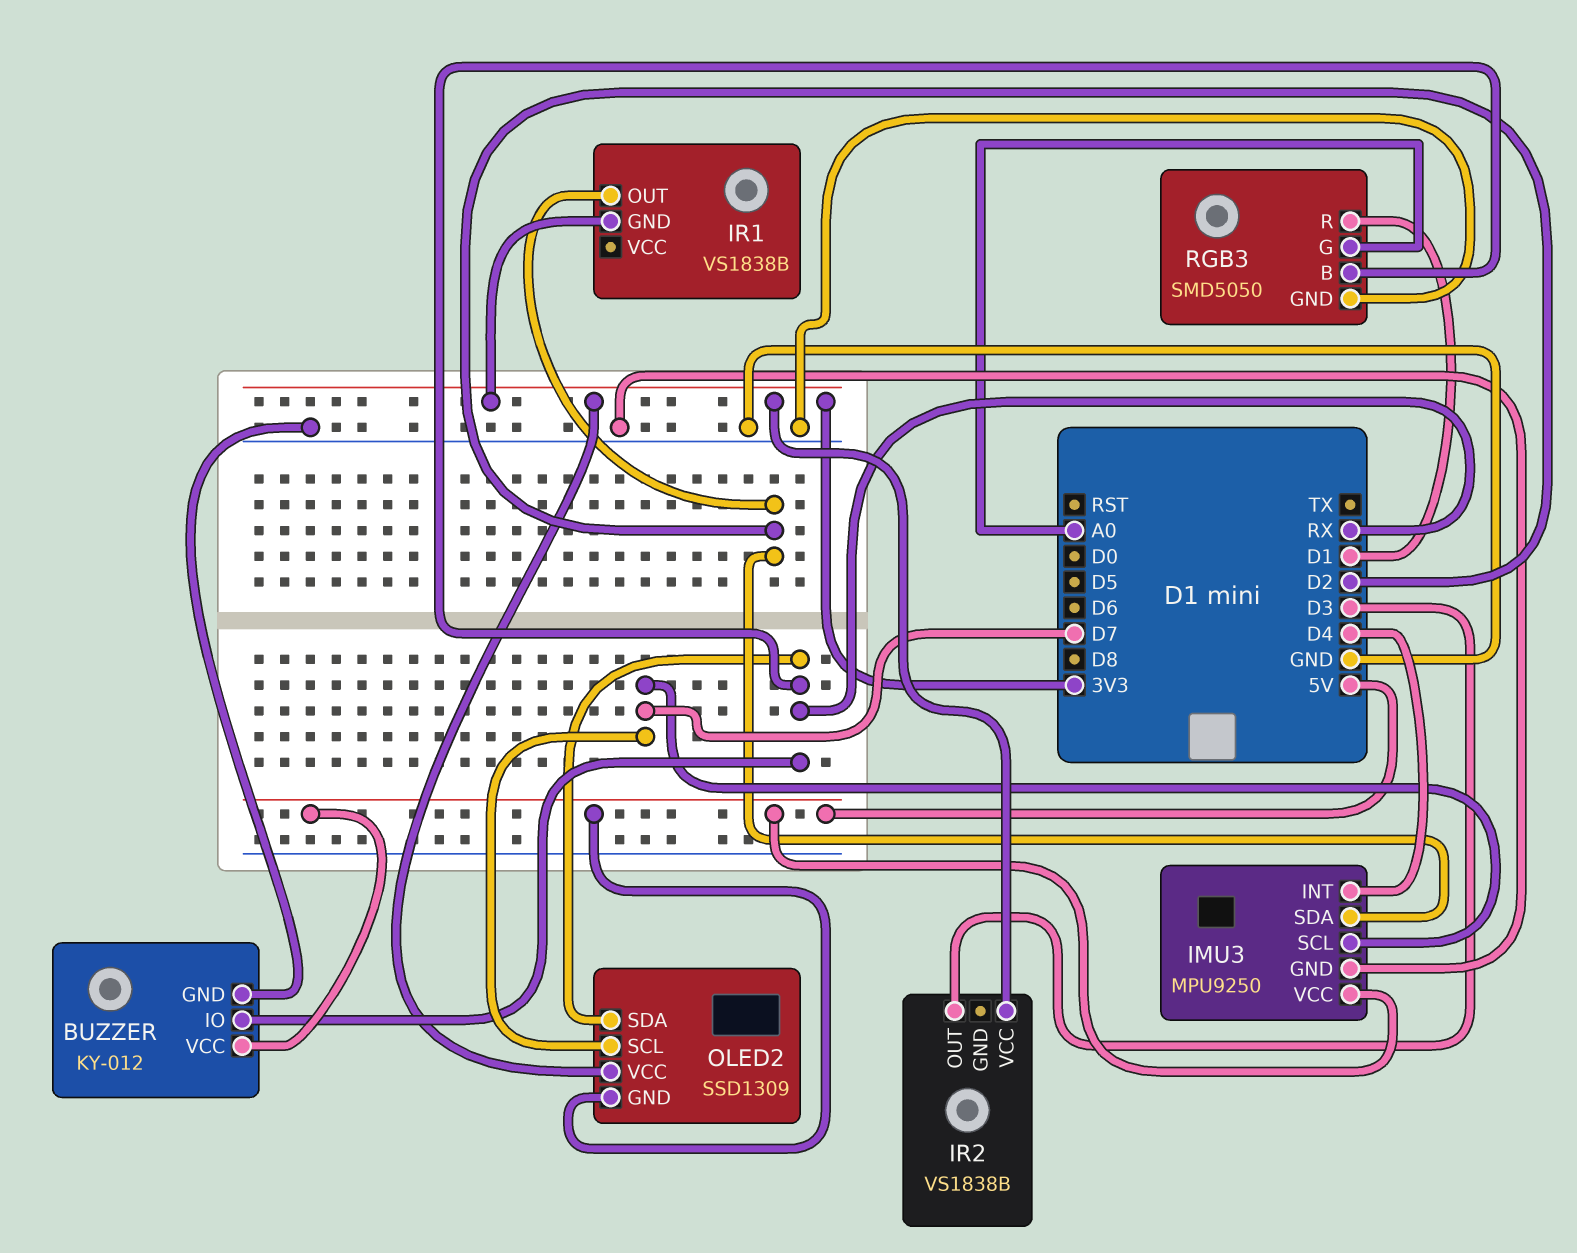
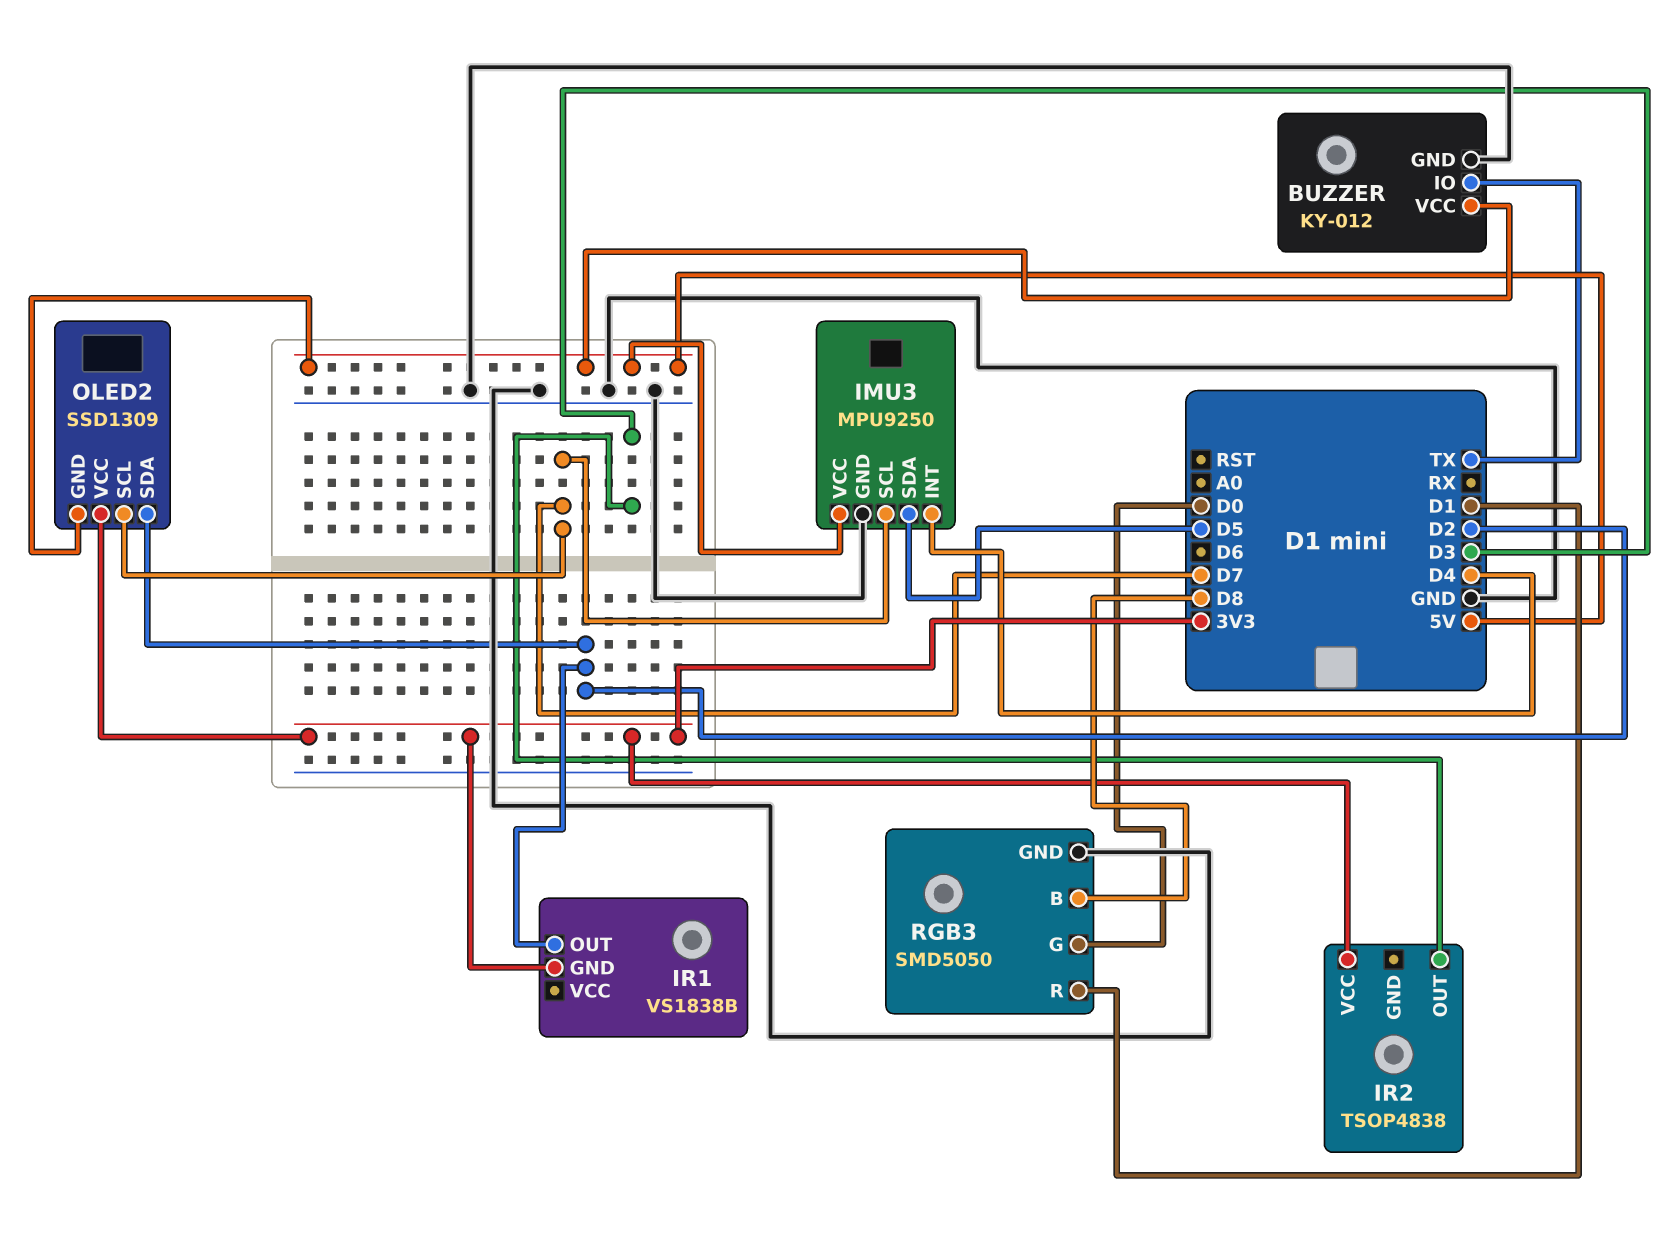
BUZZER pin IO: RX -> TX
IMU3 pin SDA: D2 -> D5
IR2: VS1838B -> TSOP4838
OLED2 pin SDA: RX -> D2
RGB3 pin B: RX -> D8
RGB3 pin G: A0 -> D0

